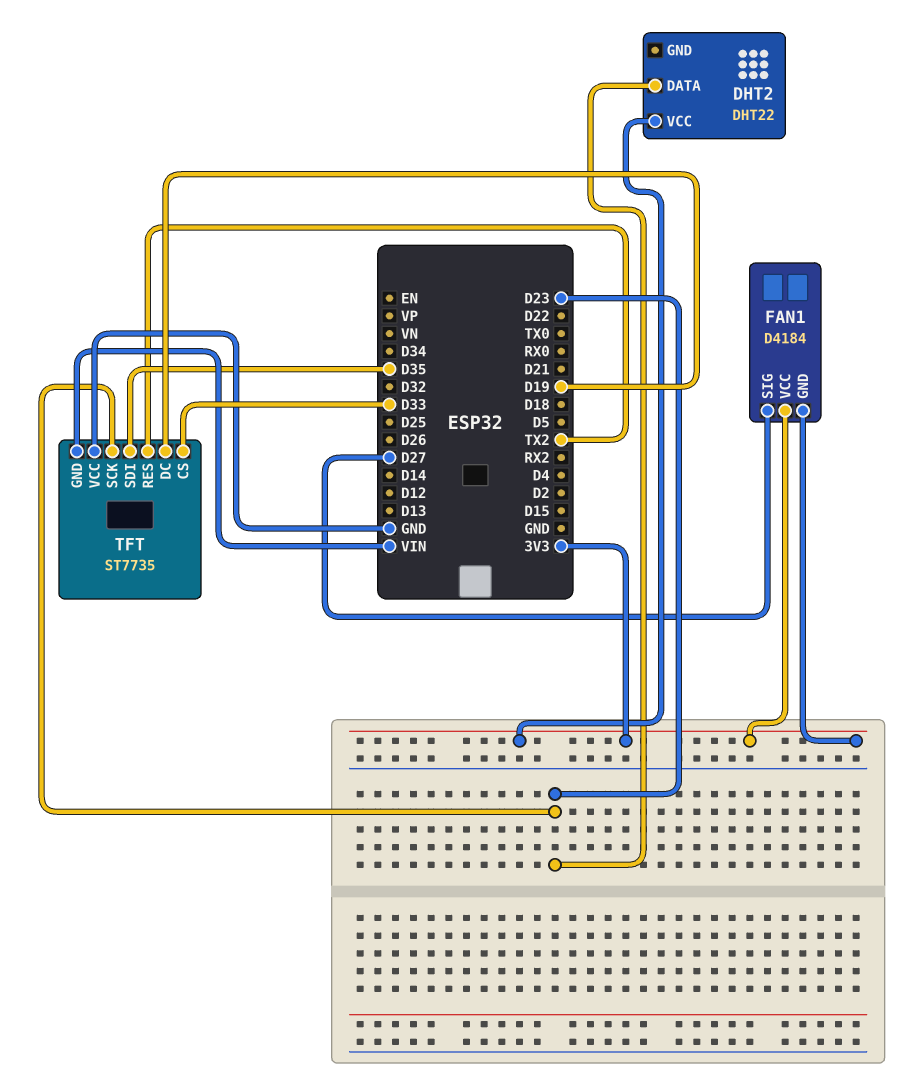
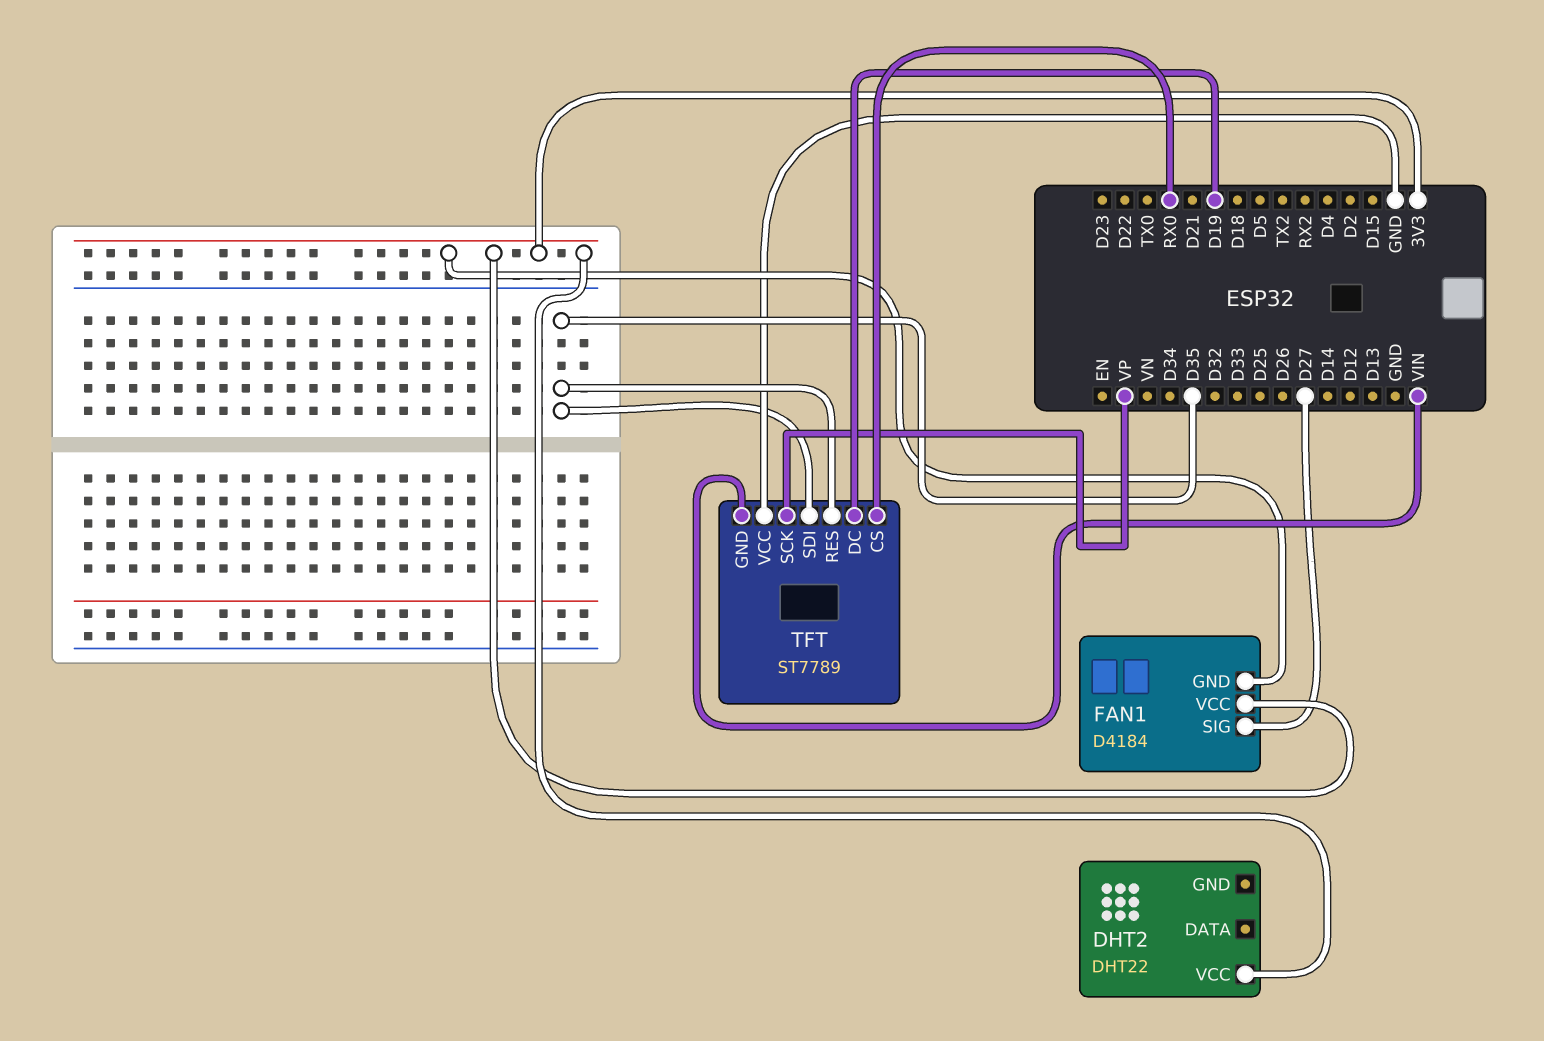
DHT2 pin DATA: D23 -> none
TFT: ST7735 -> ST7789
TFT pin CS: D33 -> RX0
TFT pin RES: TX2 -> D35
TFT pin SCK: D23 -> VP

